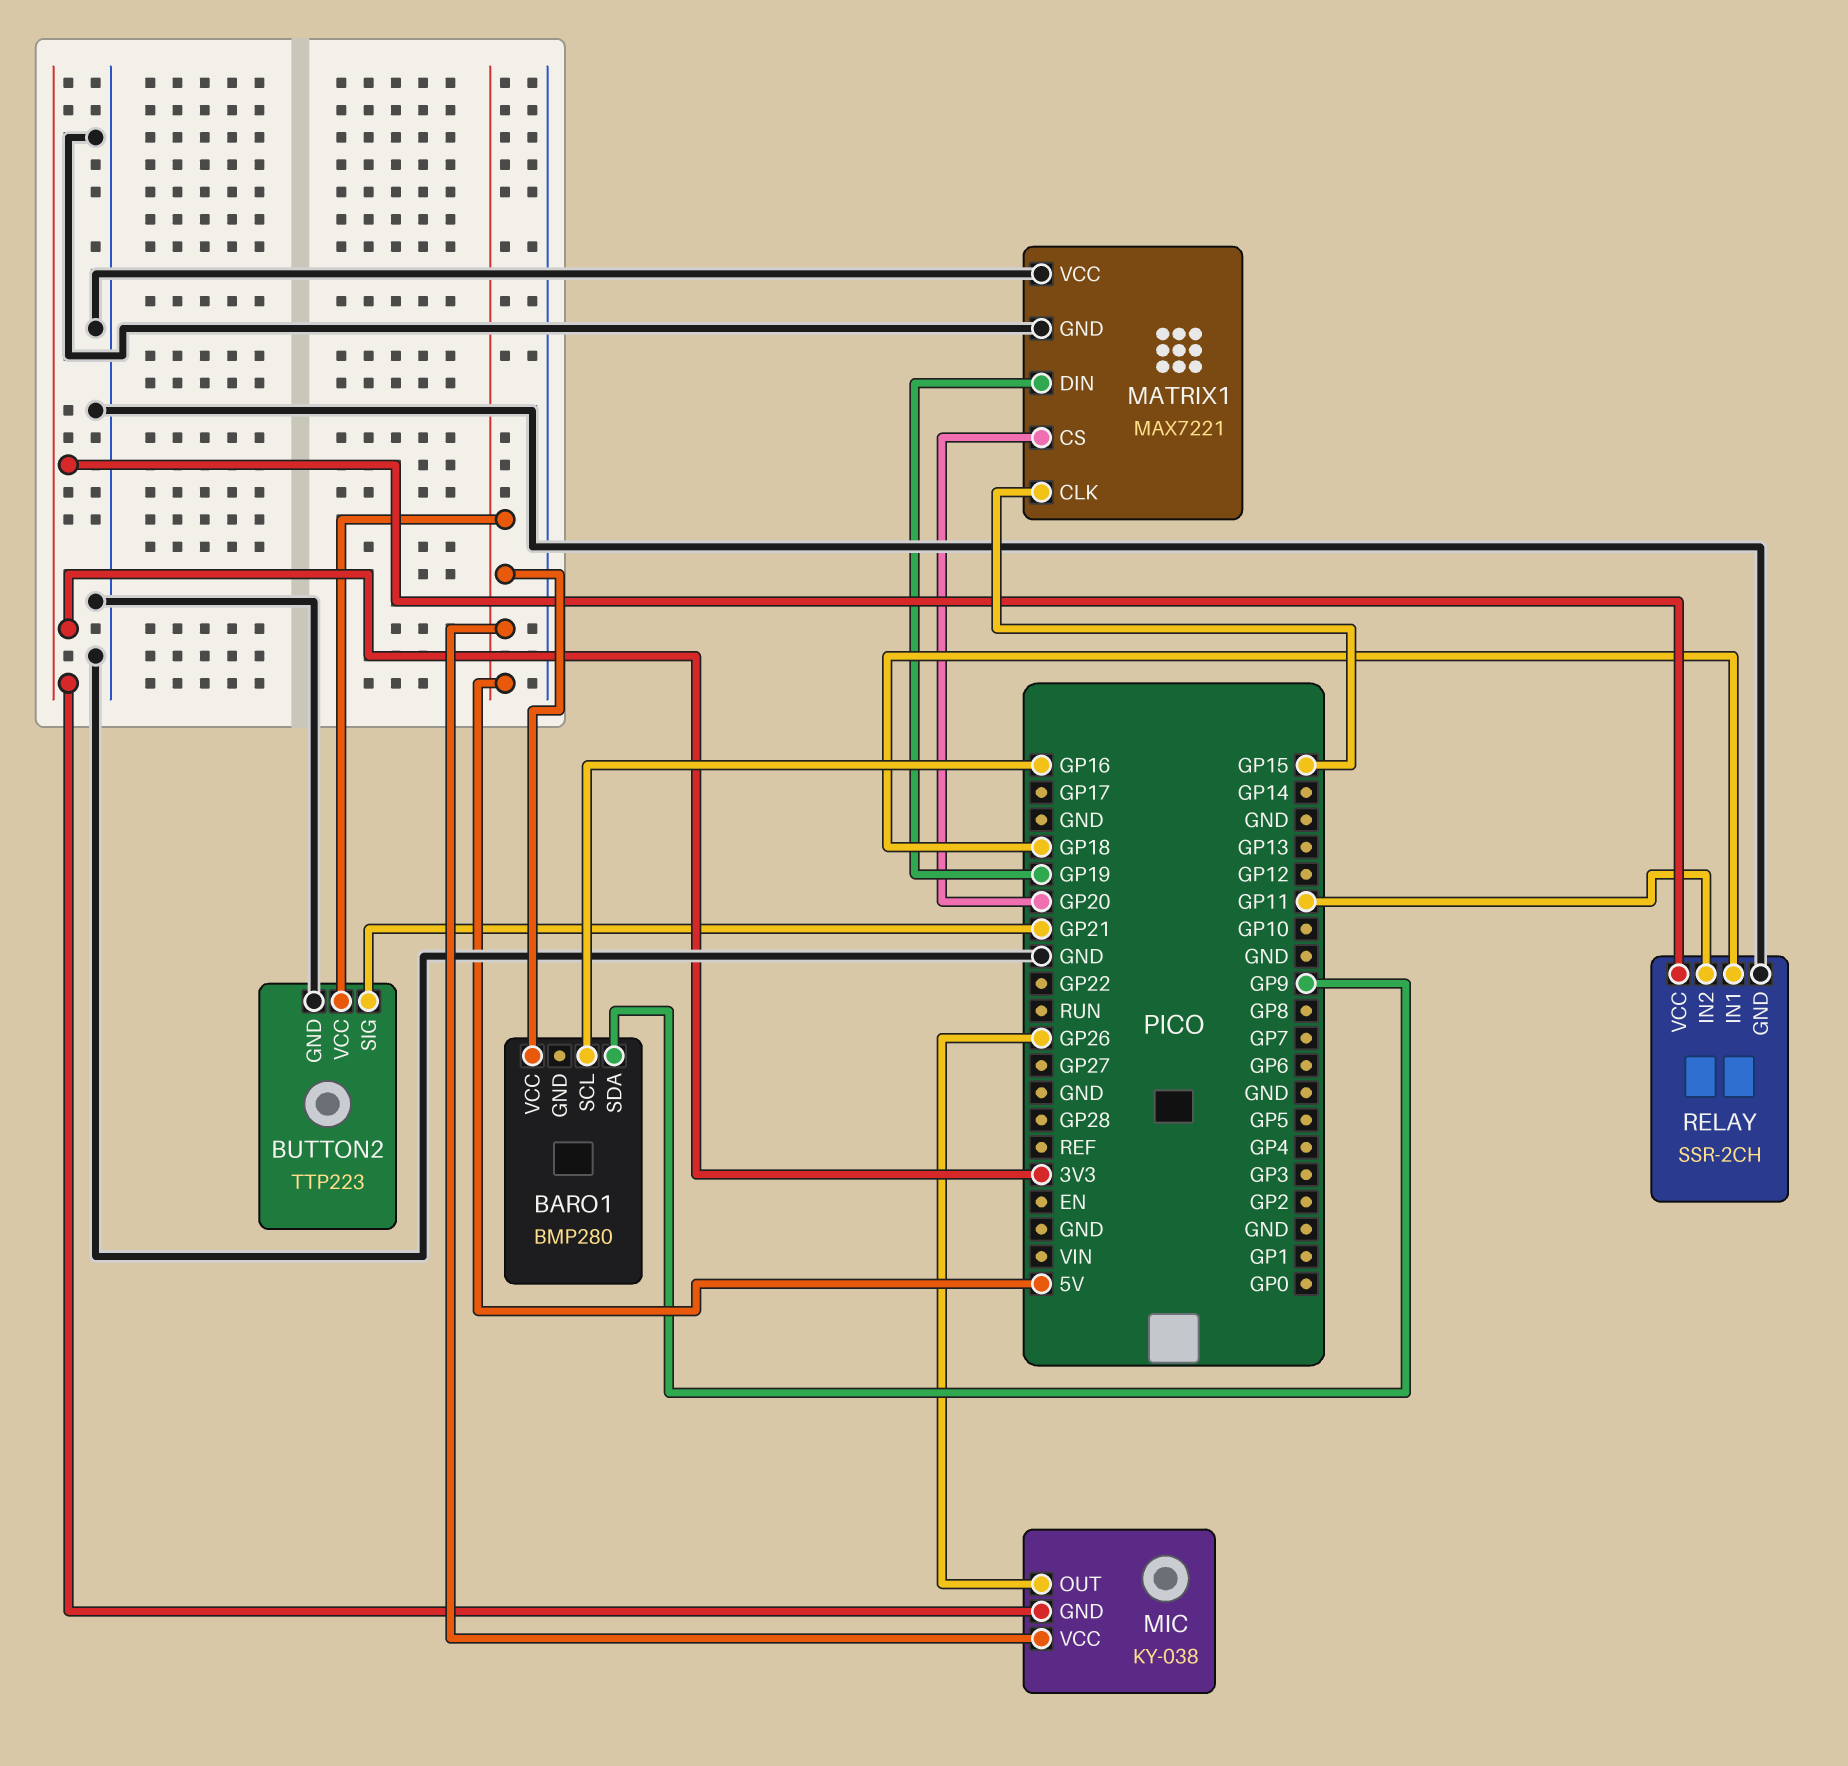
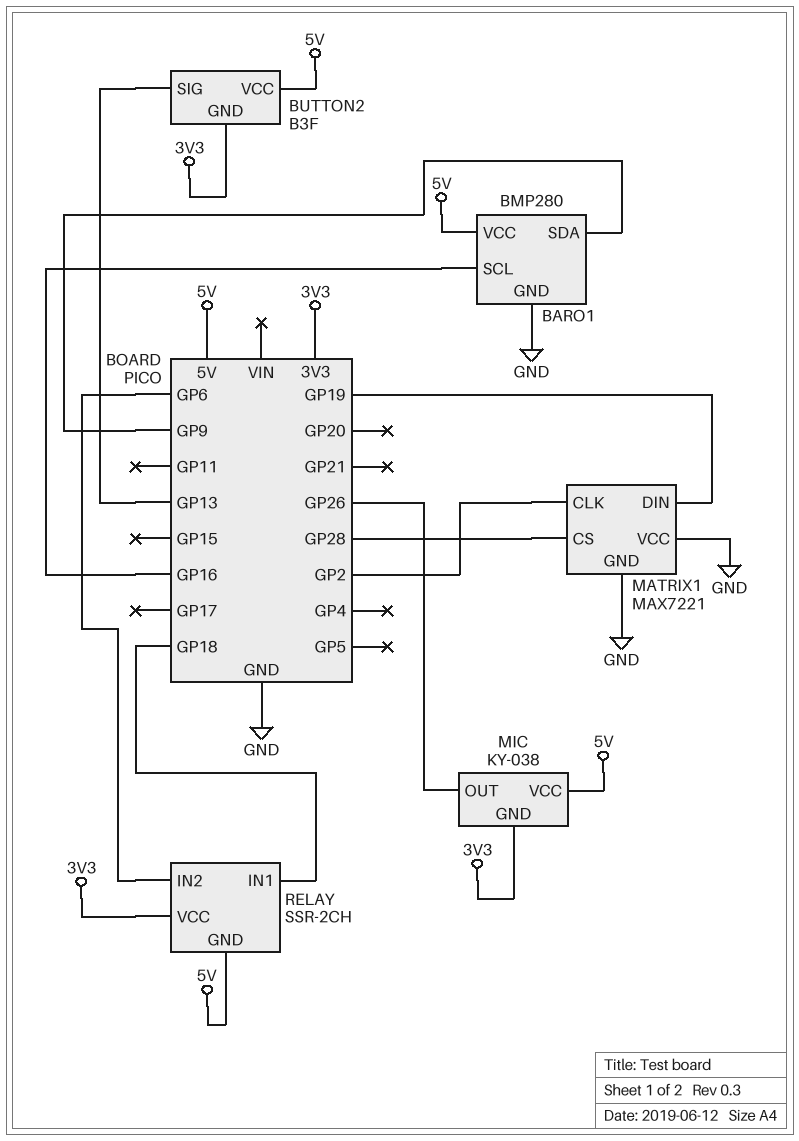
BARO1 pin GND: none -> GND
BUTTON2: TTP223 -> B3F
BUTTON2 pin GND: GND -> 3V3
BUTTON2 pin SIG: GP21 -> GP13
MATRIX1 pin CLK: GP15 -> GP2
MATRIX1 pin CS: GP20 -> GP28
RELAY pin GND: GND -> 5V
RELAY pin IN2: GP11 -> GP6

